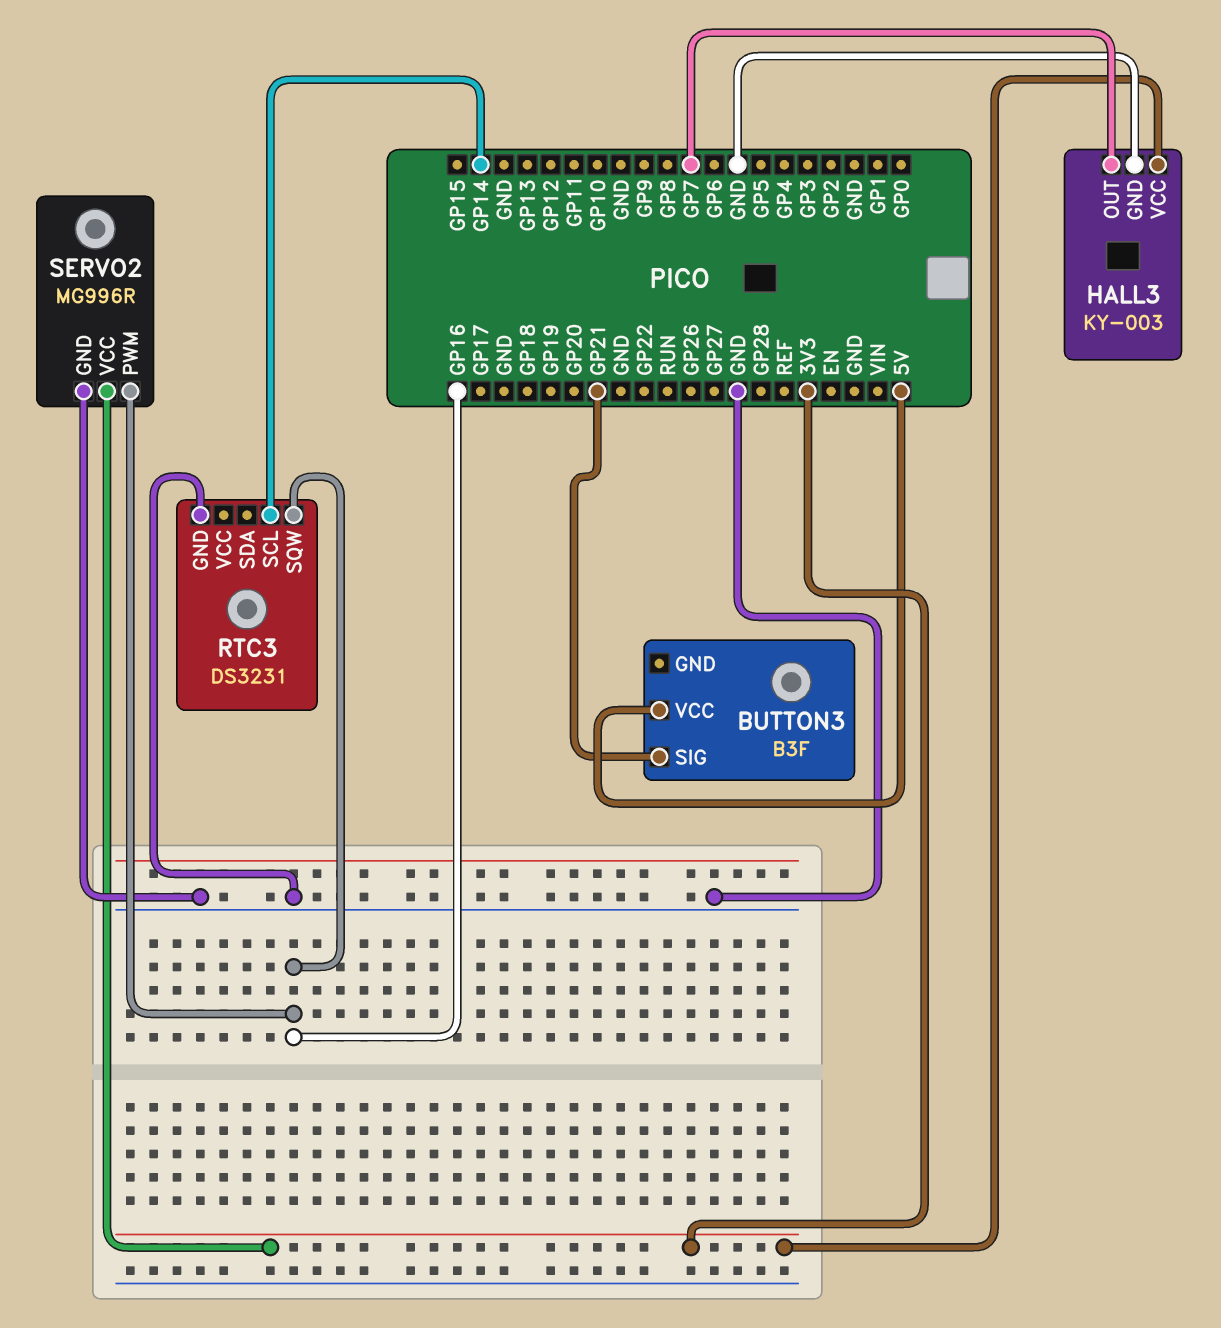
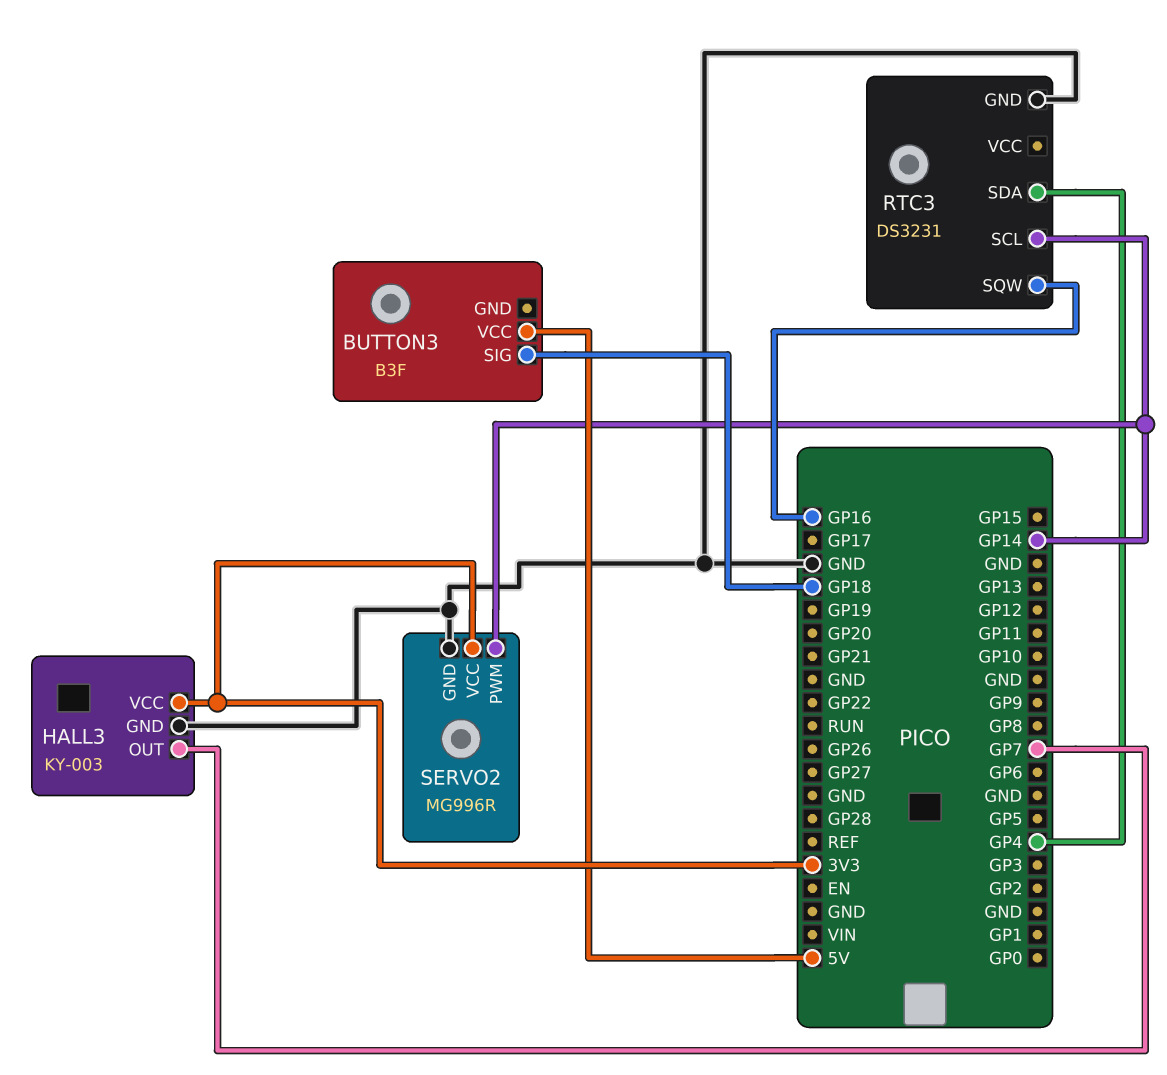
BUTTON3 pin SIG: GP21 -> GP18
RTC3 pin SDA: none -> GP4
SERVO2 pin PWM: GP16 -> GP14

